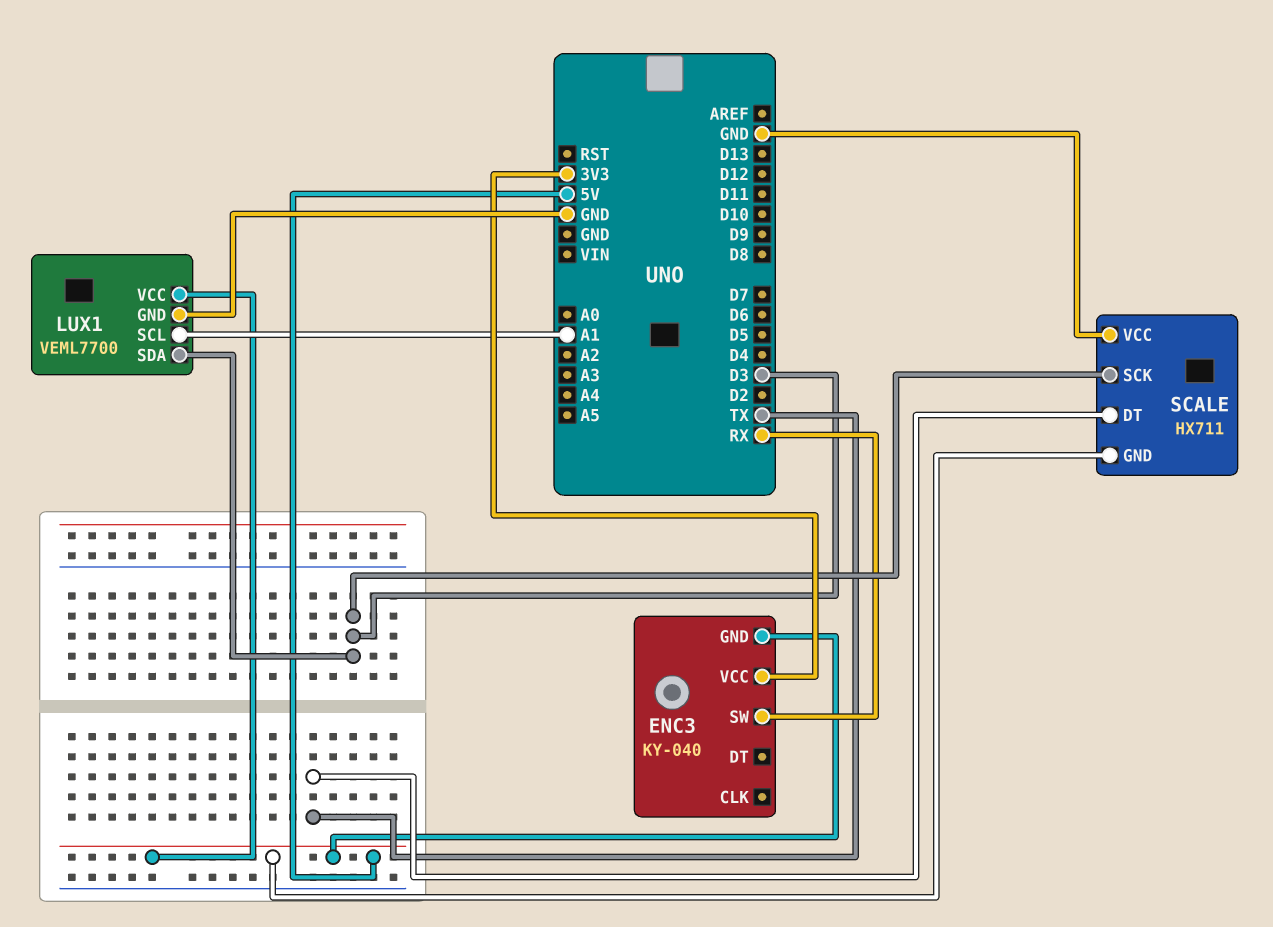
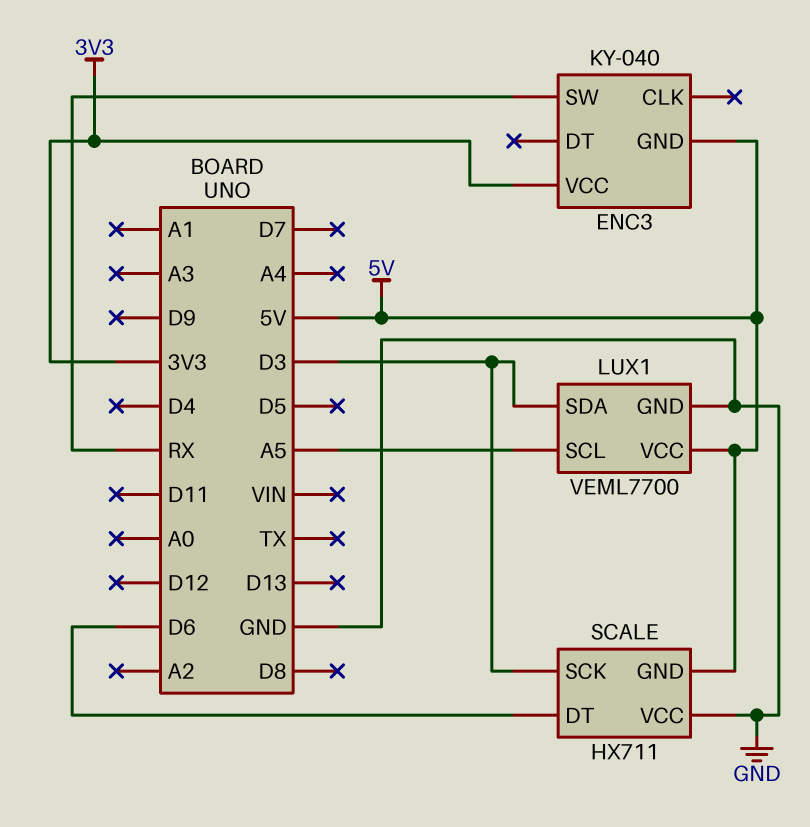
LUX1 pin SCL: A1 -> A5
SCALE pin DT: TX -> D6

